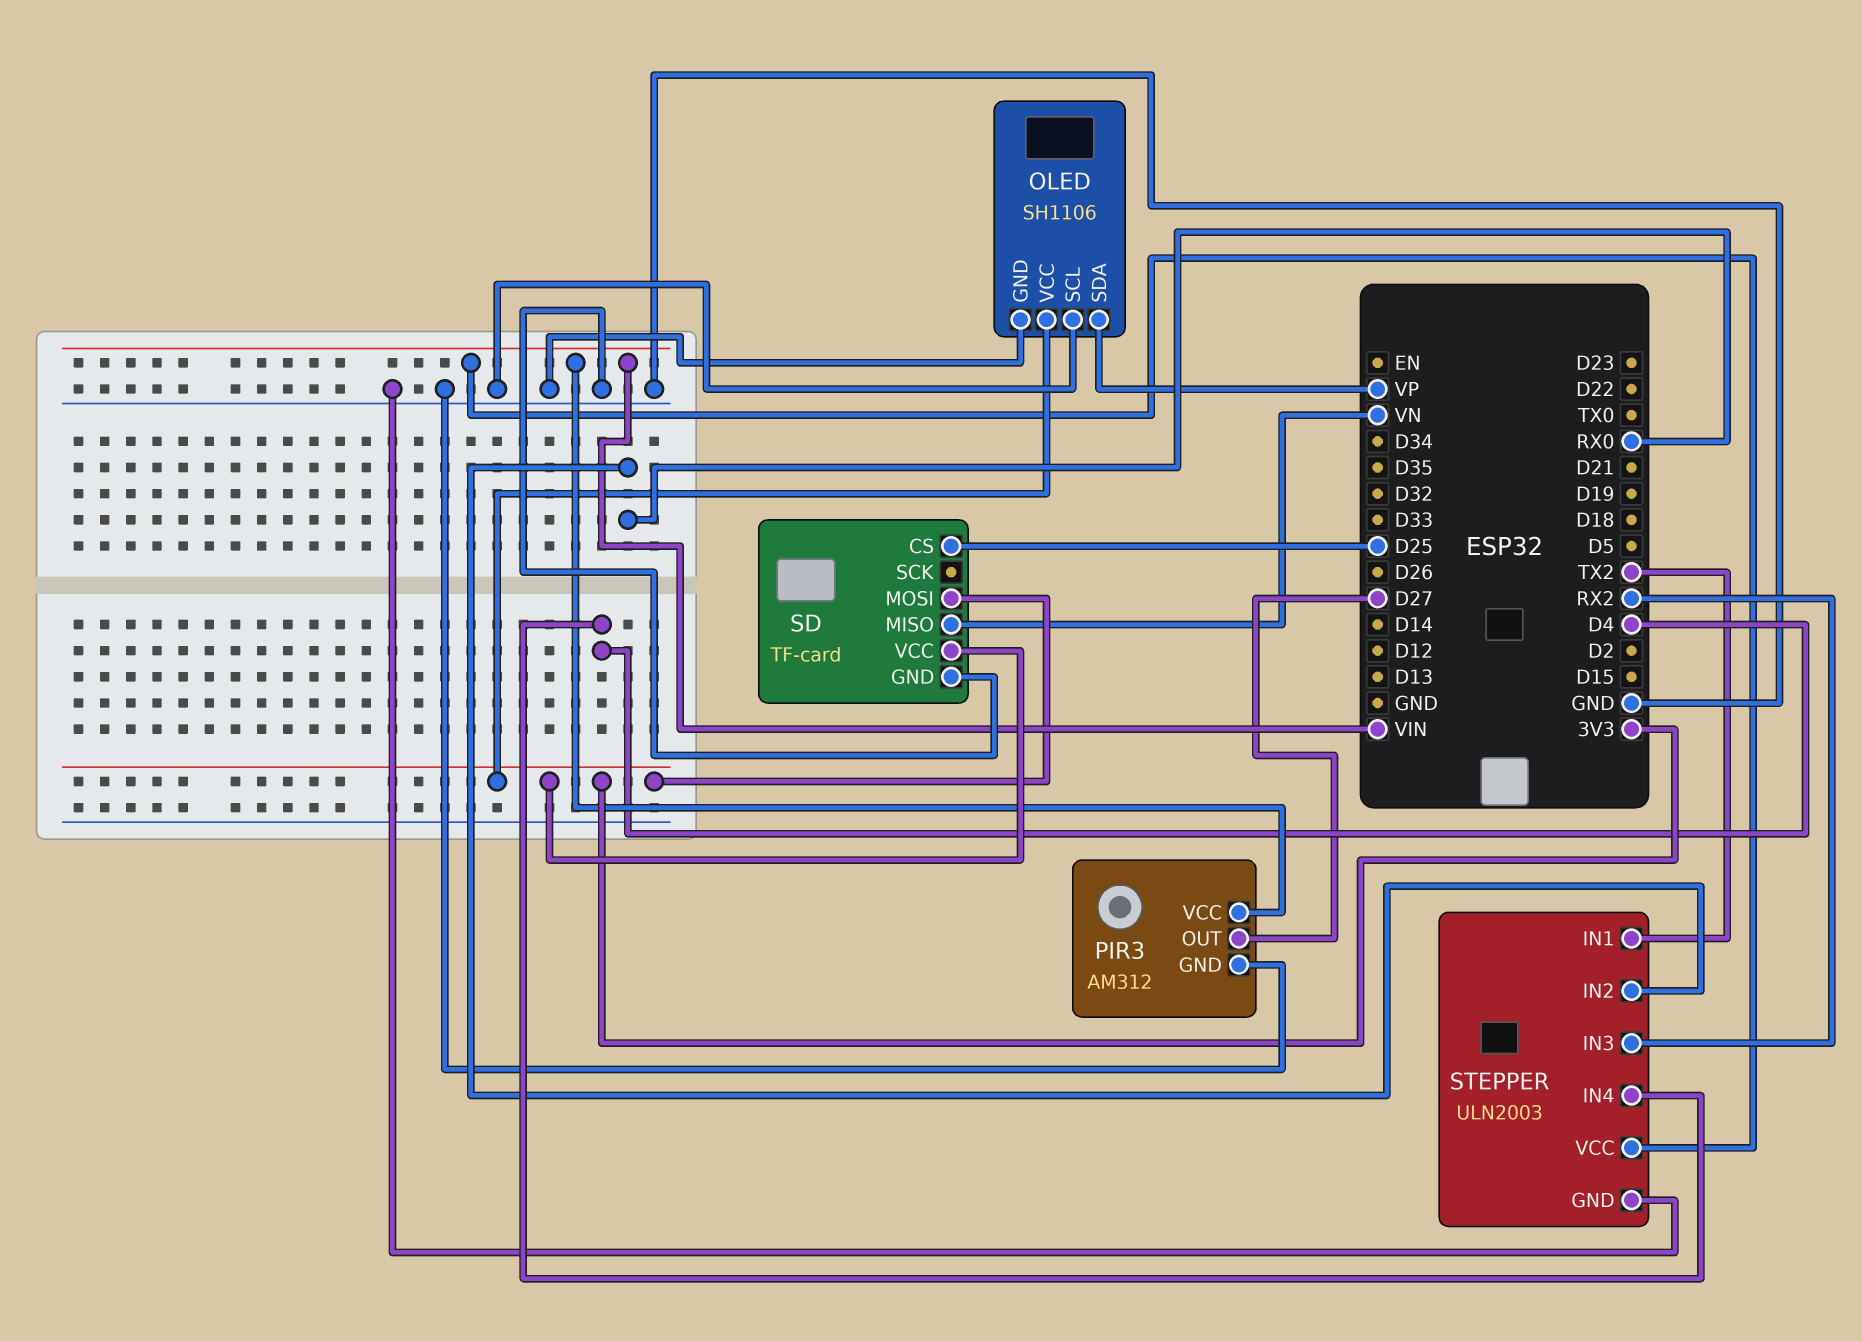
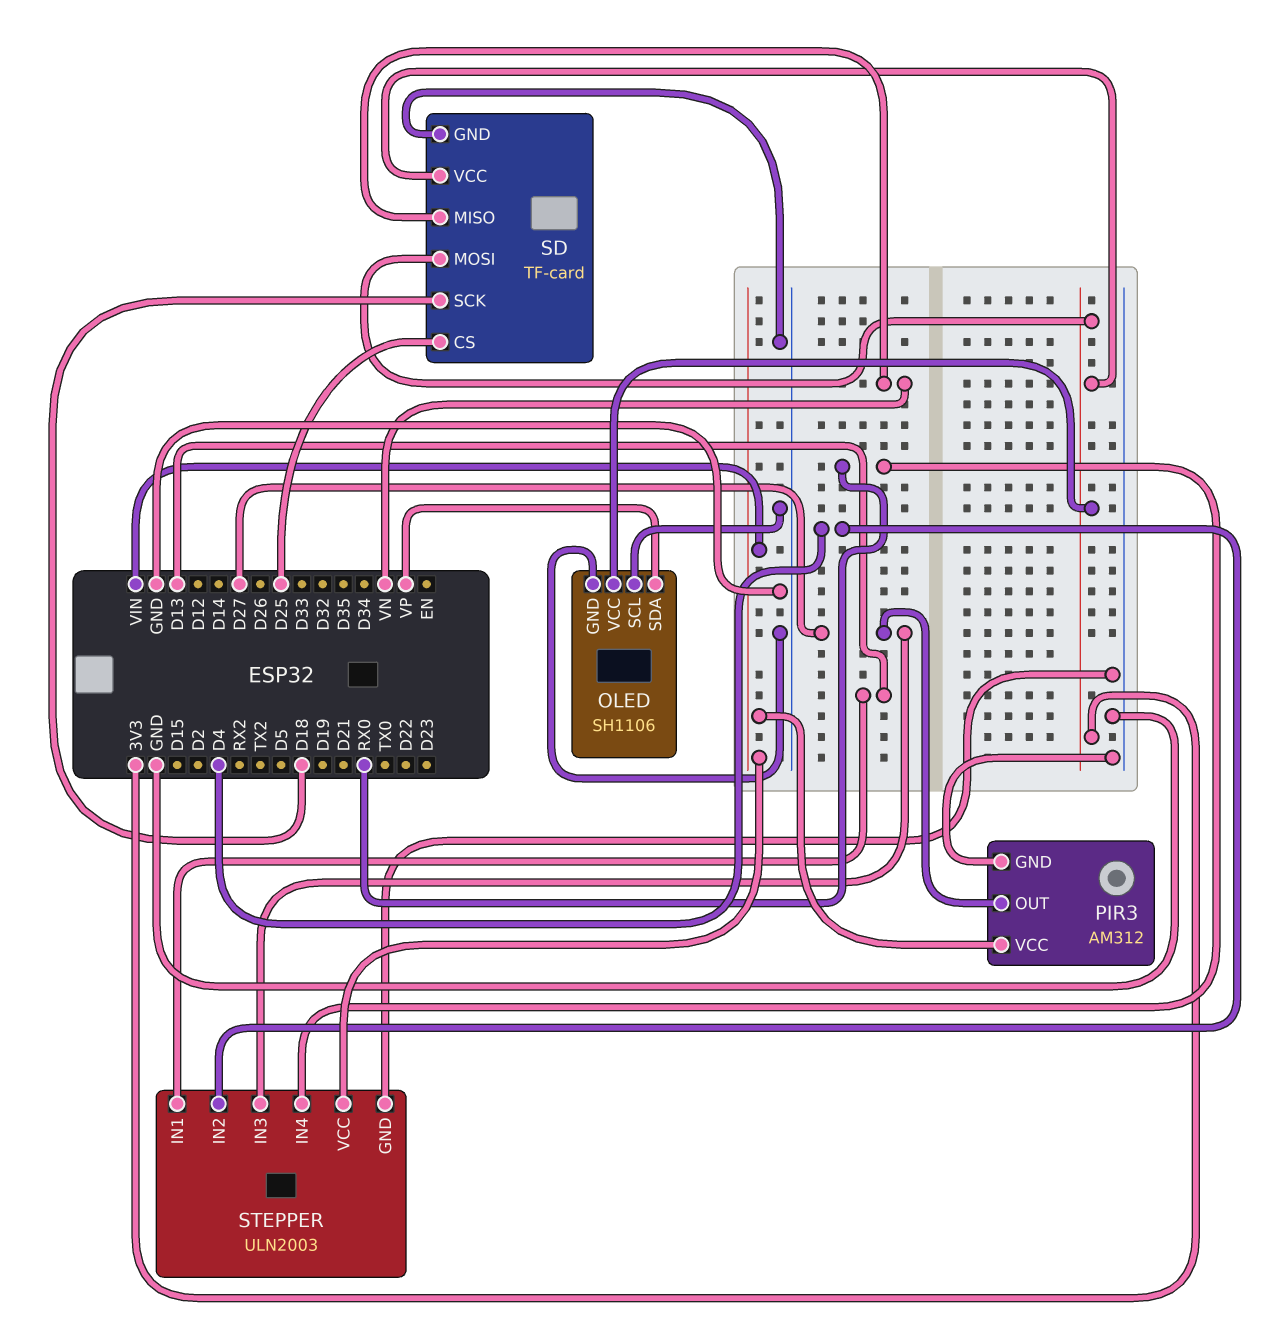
SD pin SCK: none -> D18
STEPPER pin IN1: TX2 -> D13
STEPPER pin IN2: RX0 -> D4
STEPPER pin IN3: RX2 -> D27
STEPPER pin IN4: D4 -> RX0

